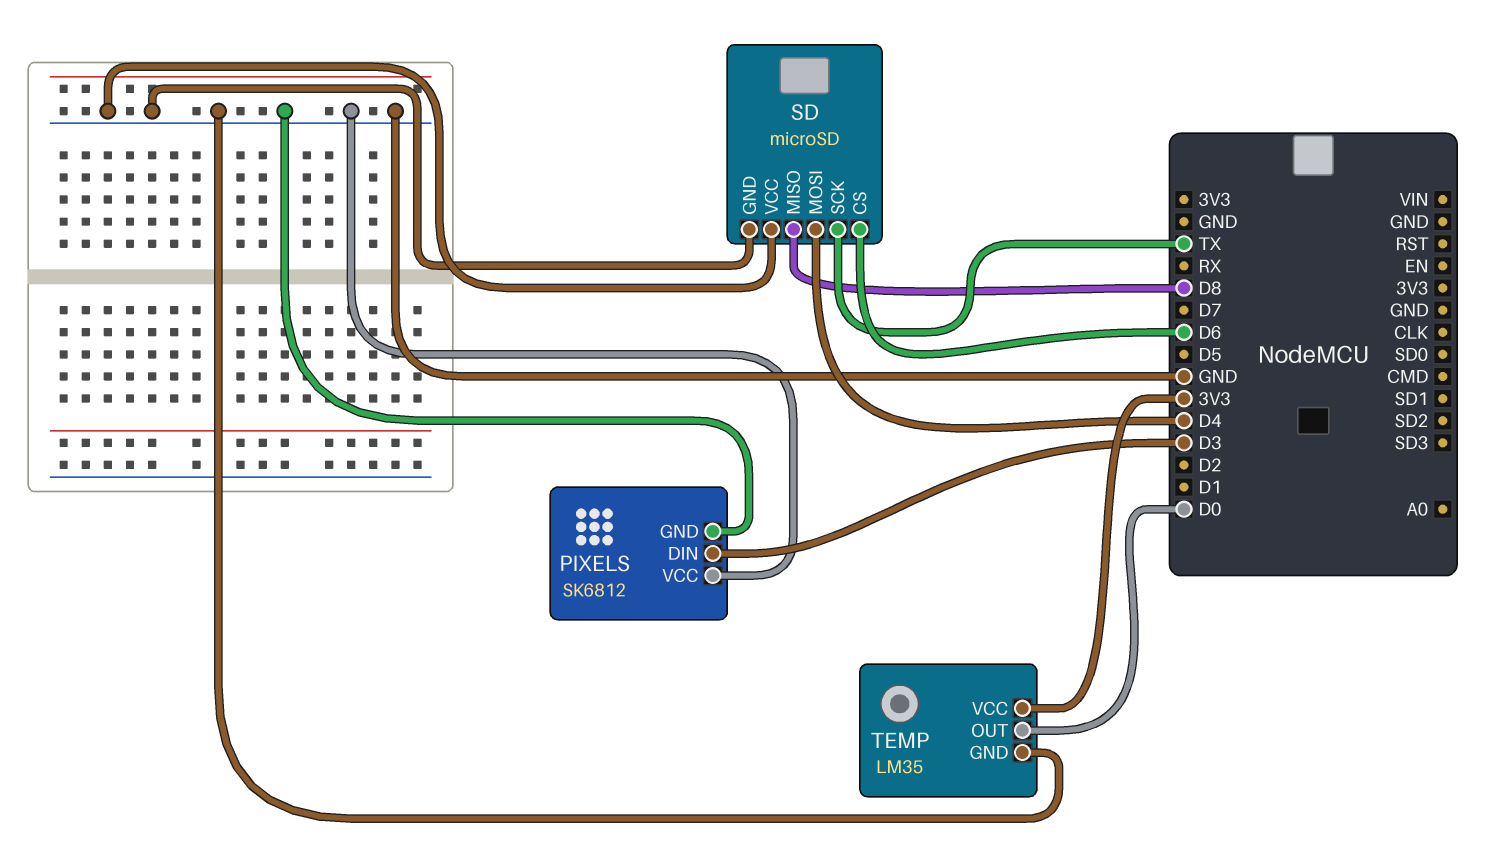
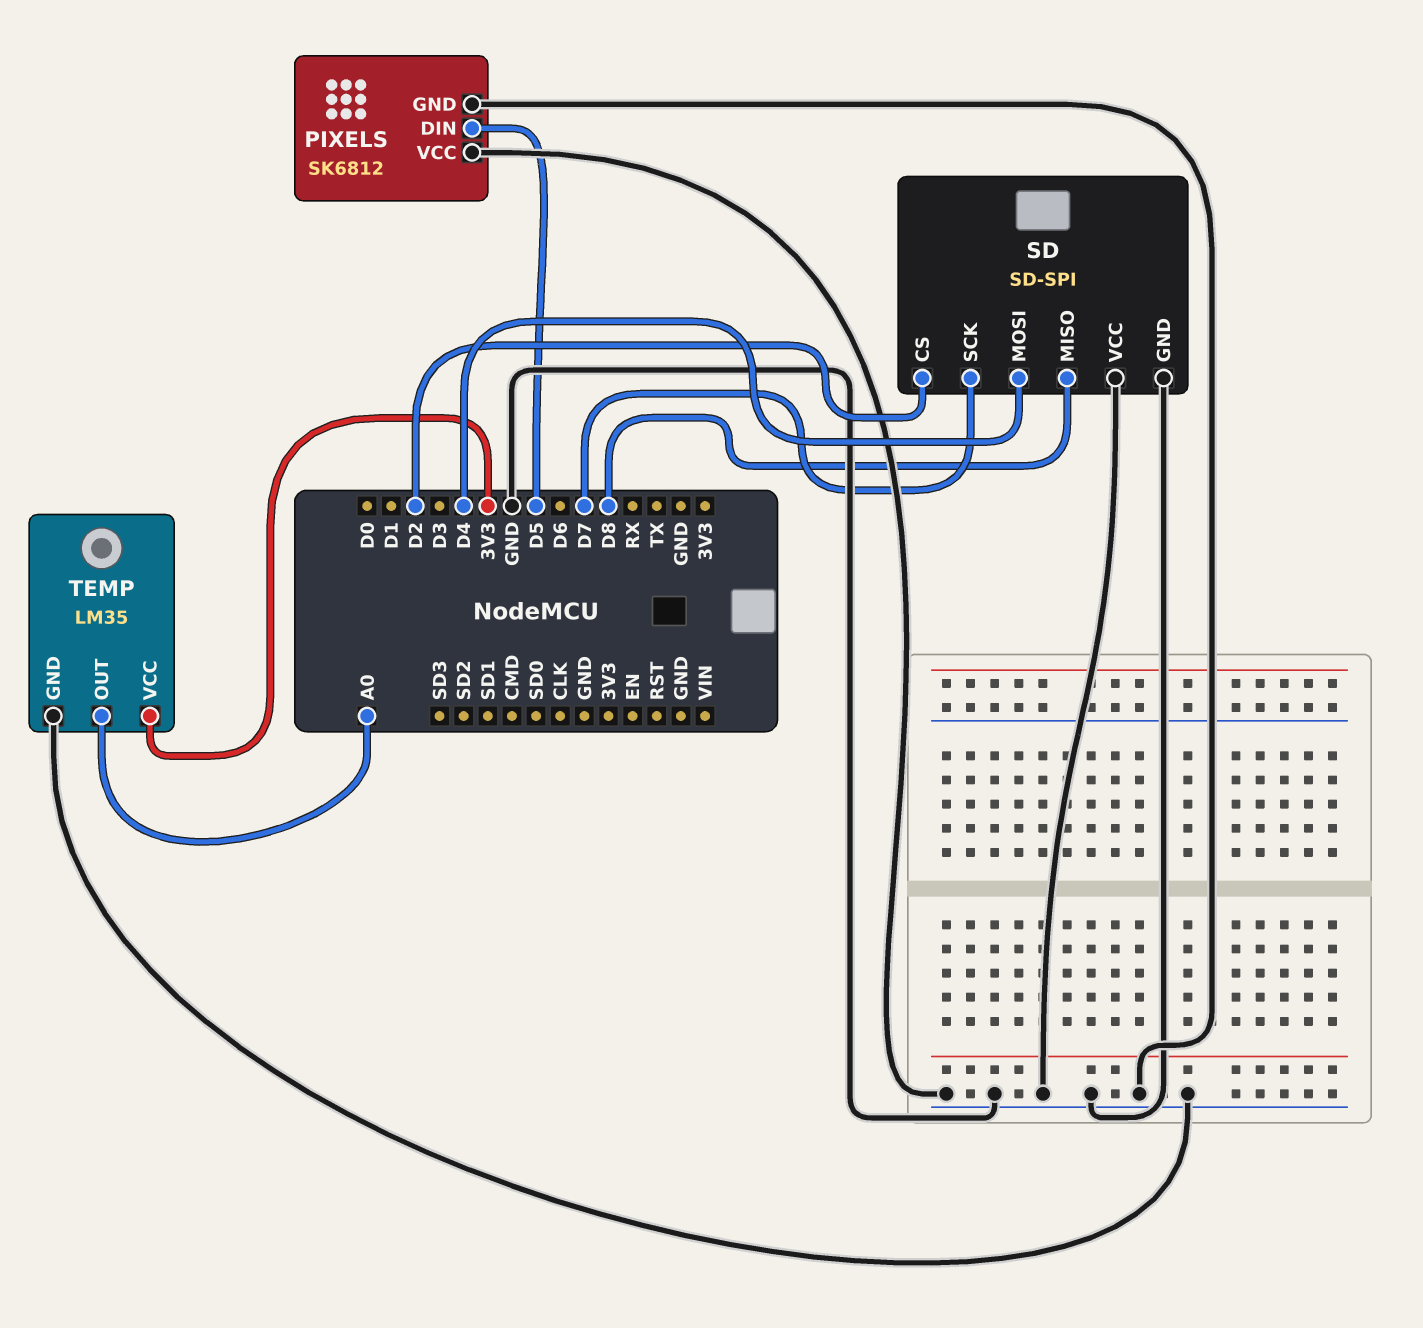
PIXELS pin DIN: D3 -> D5
SD: microSD -> SD-SPI
SD pin CS: D6 -> D2
SD pin SCK: TX -> D7
TEMP pin OUT: D0 -> A0

